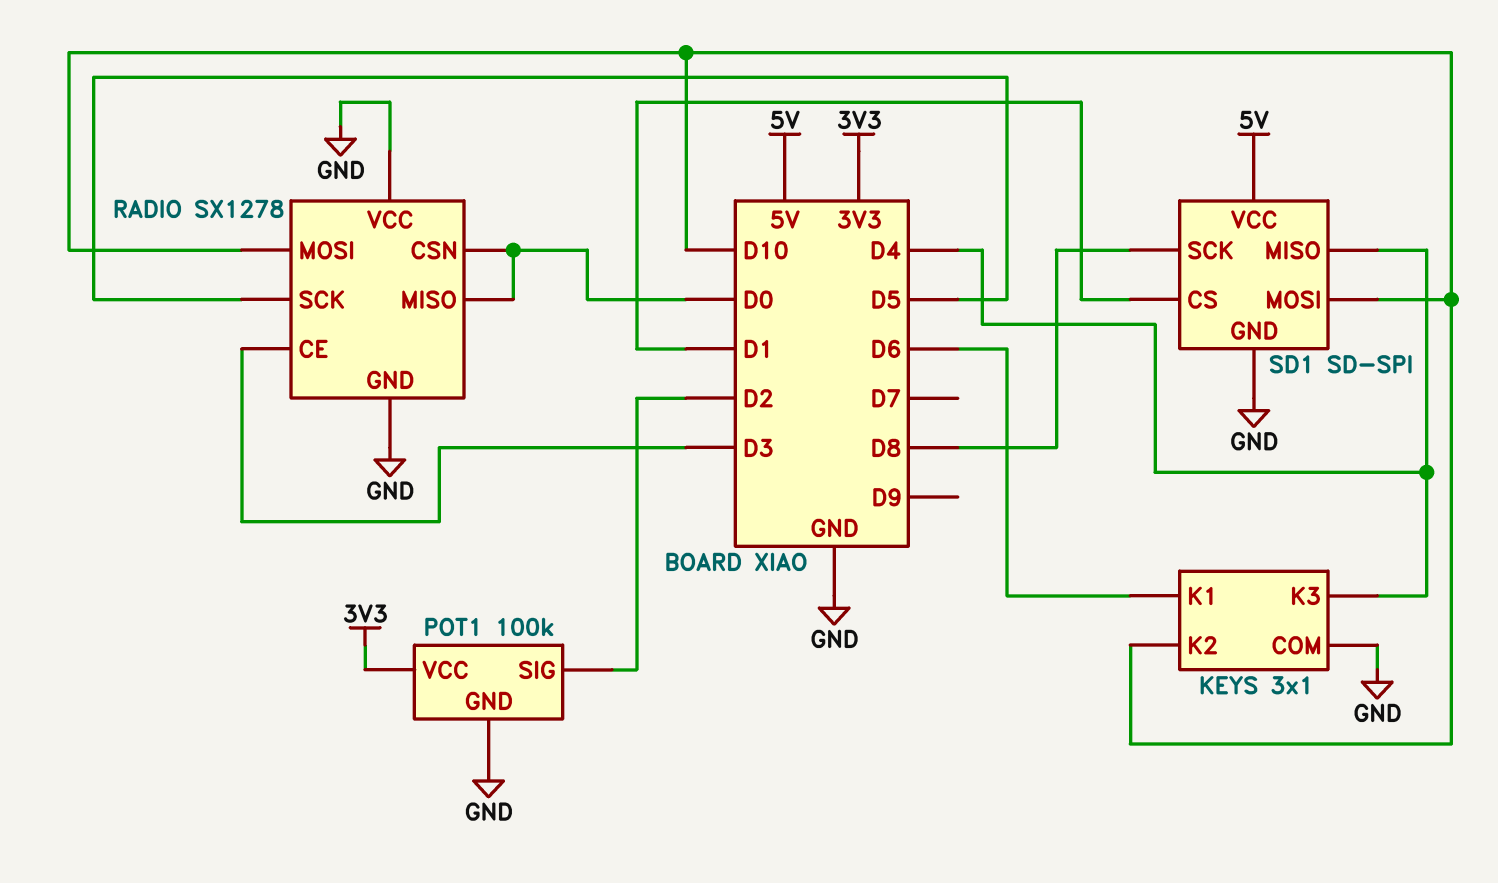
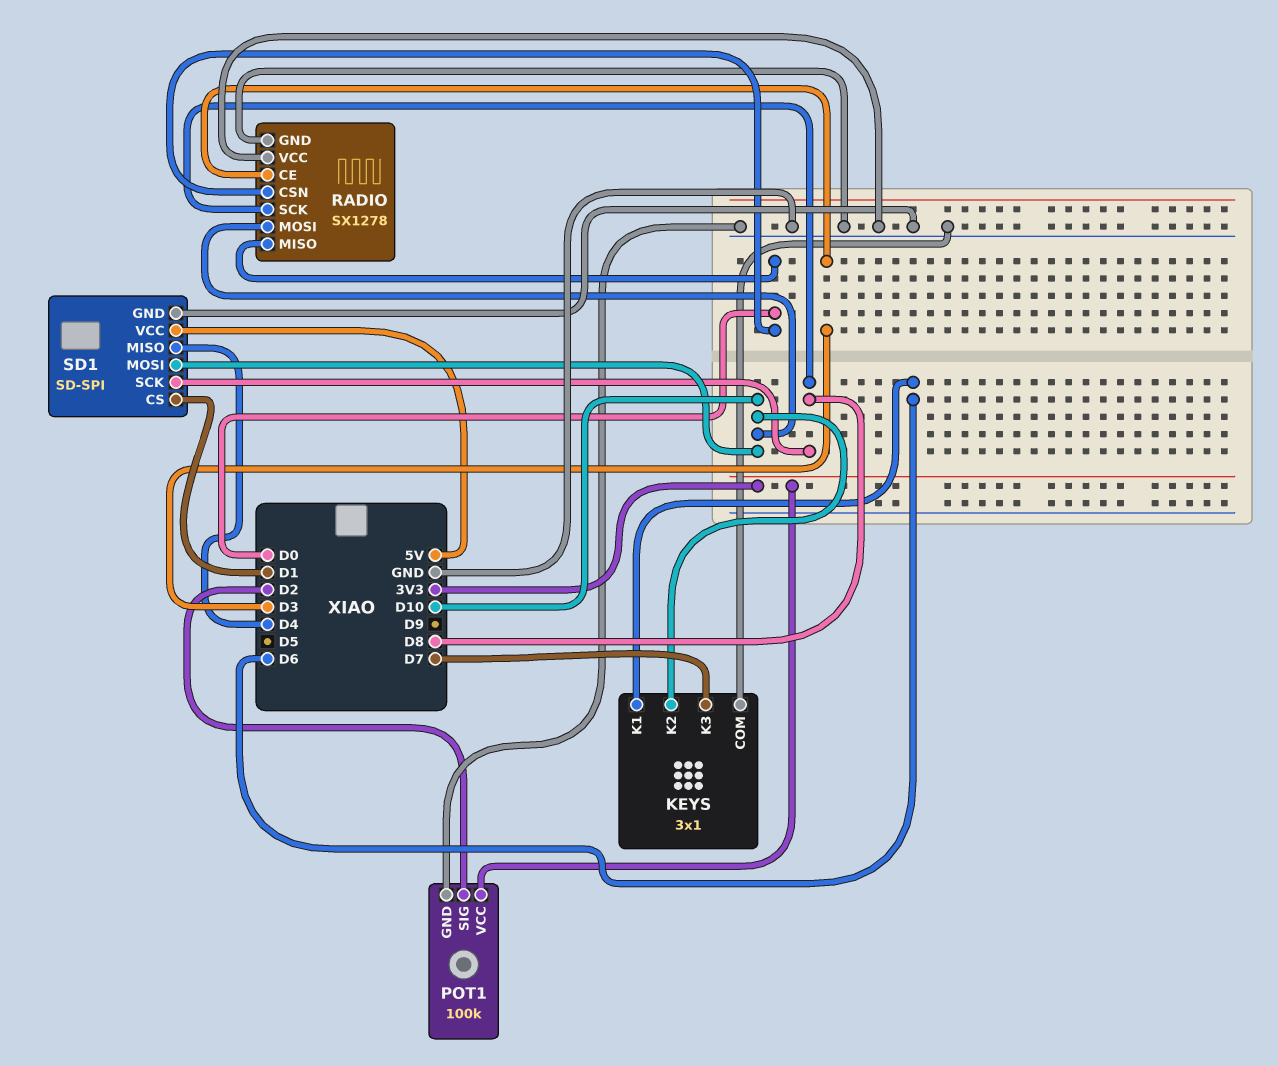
KEYS pin K3: D4 -> D7
RADIO pin SCK: D5 -> D8

